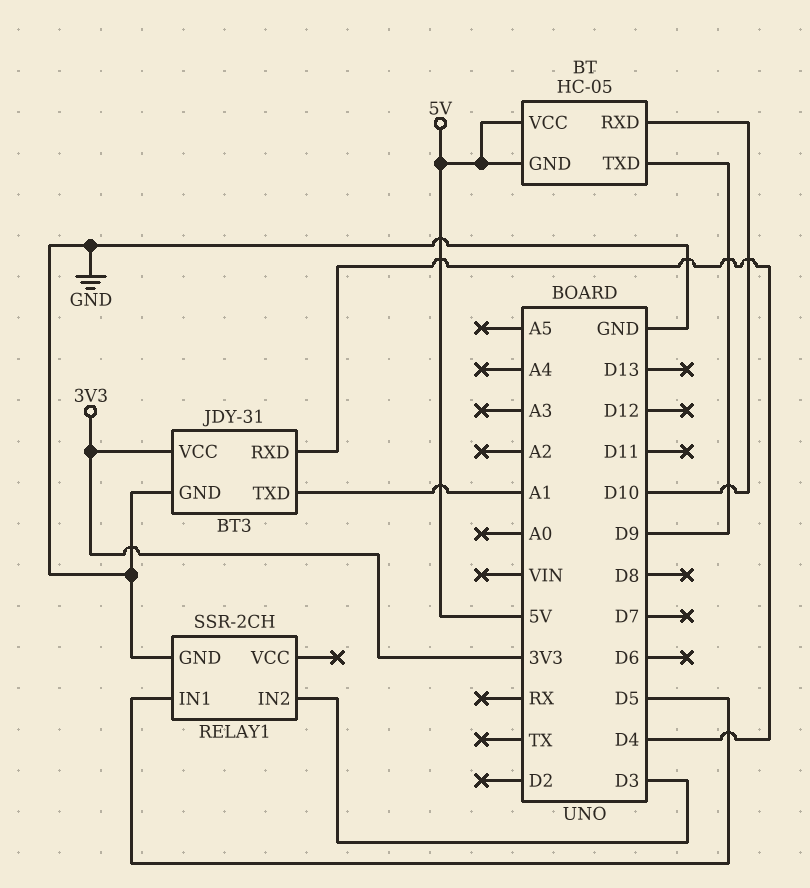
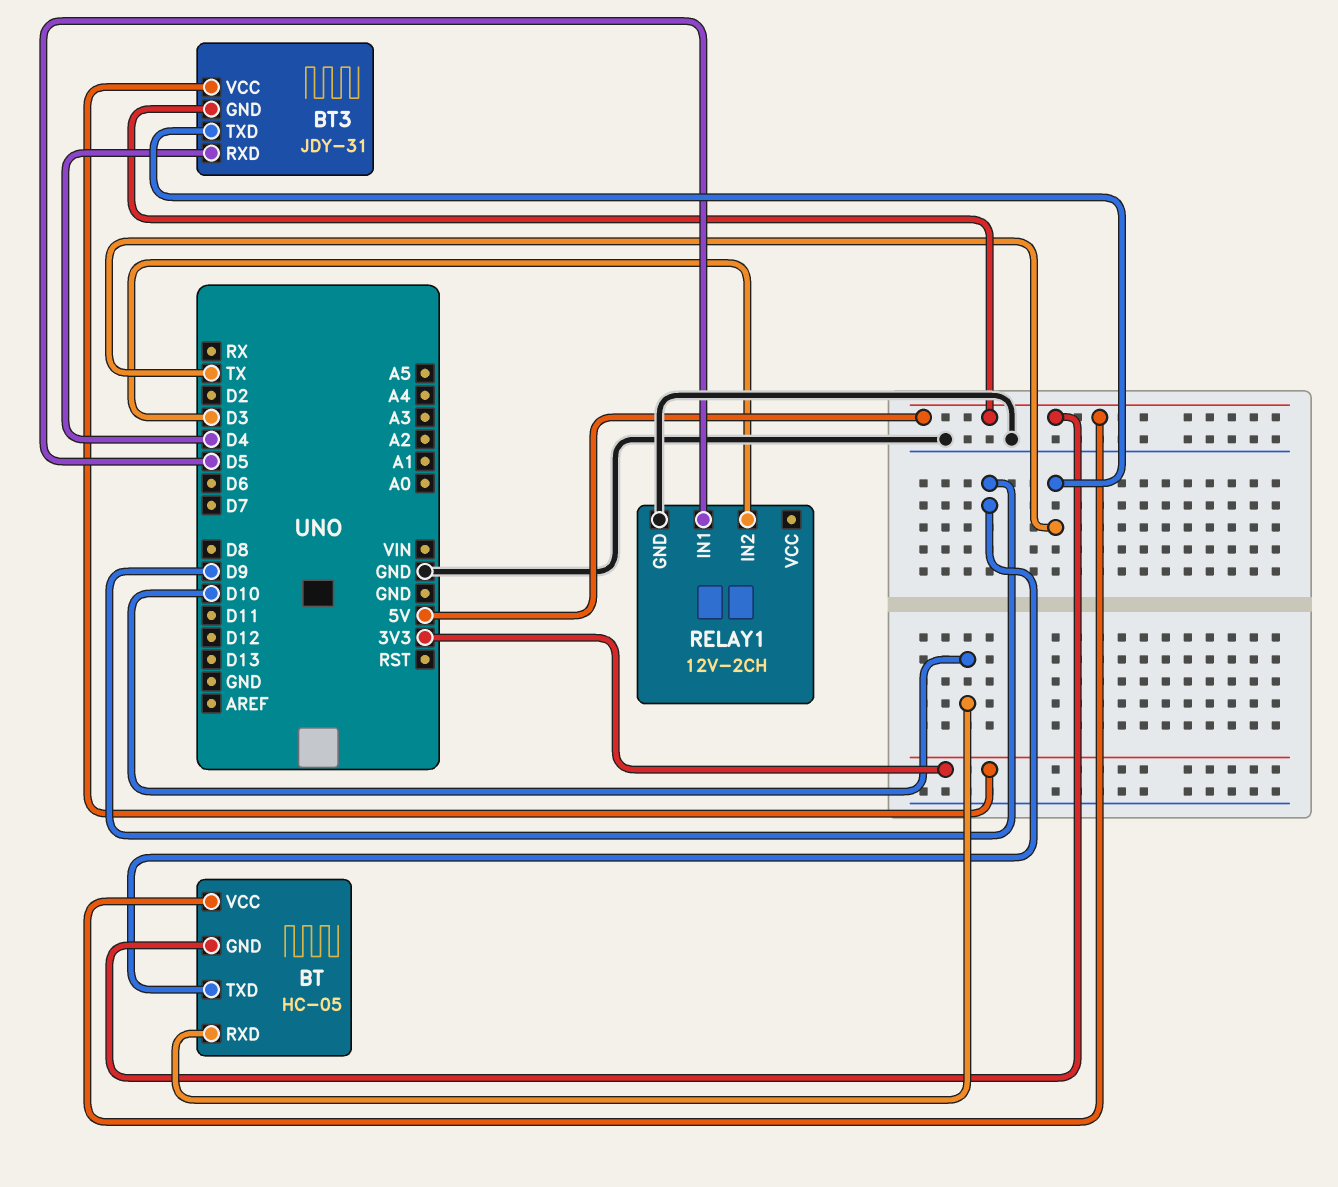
BT3 pin GND: GND -> 5V
BT3 pin TXD: A1 -> TX
RELAY1: SSR-2CH -> 12V-2CH

